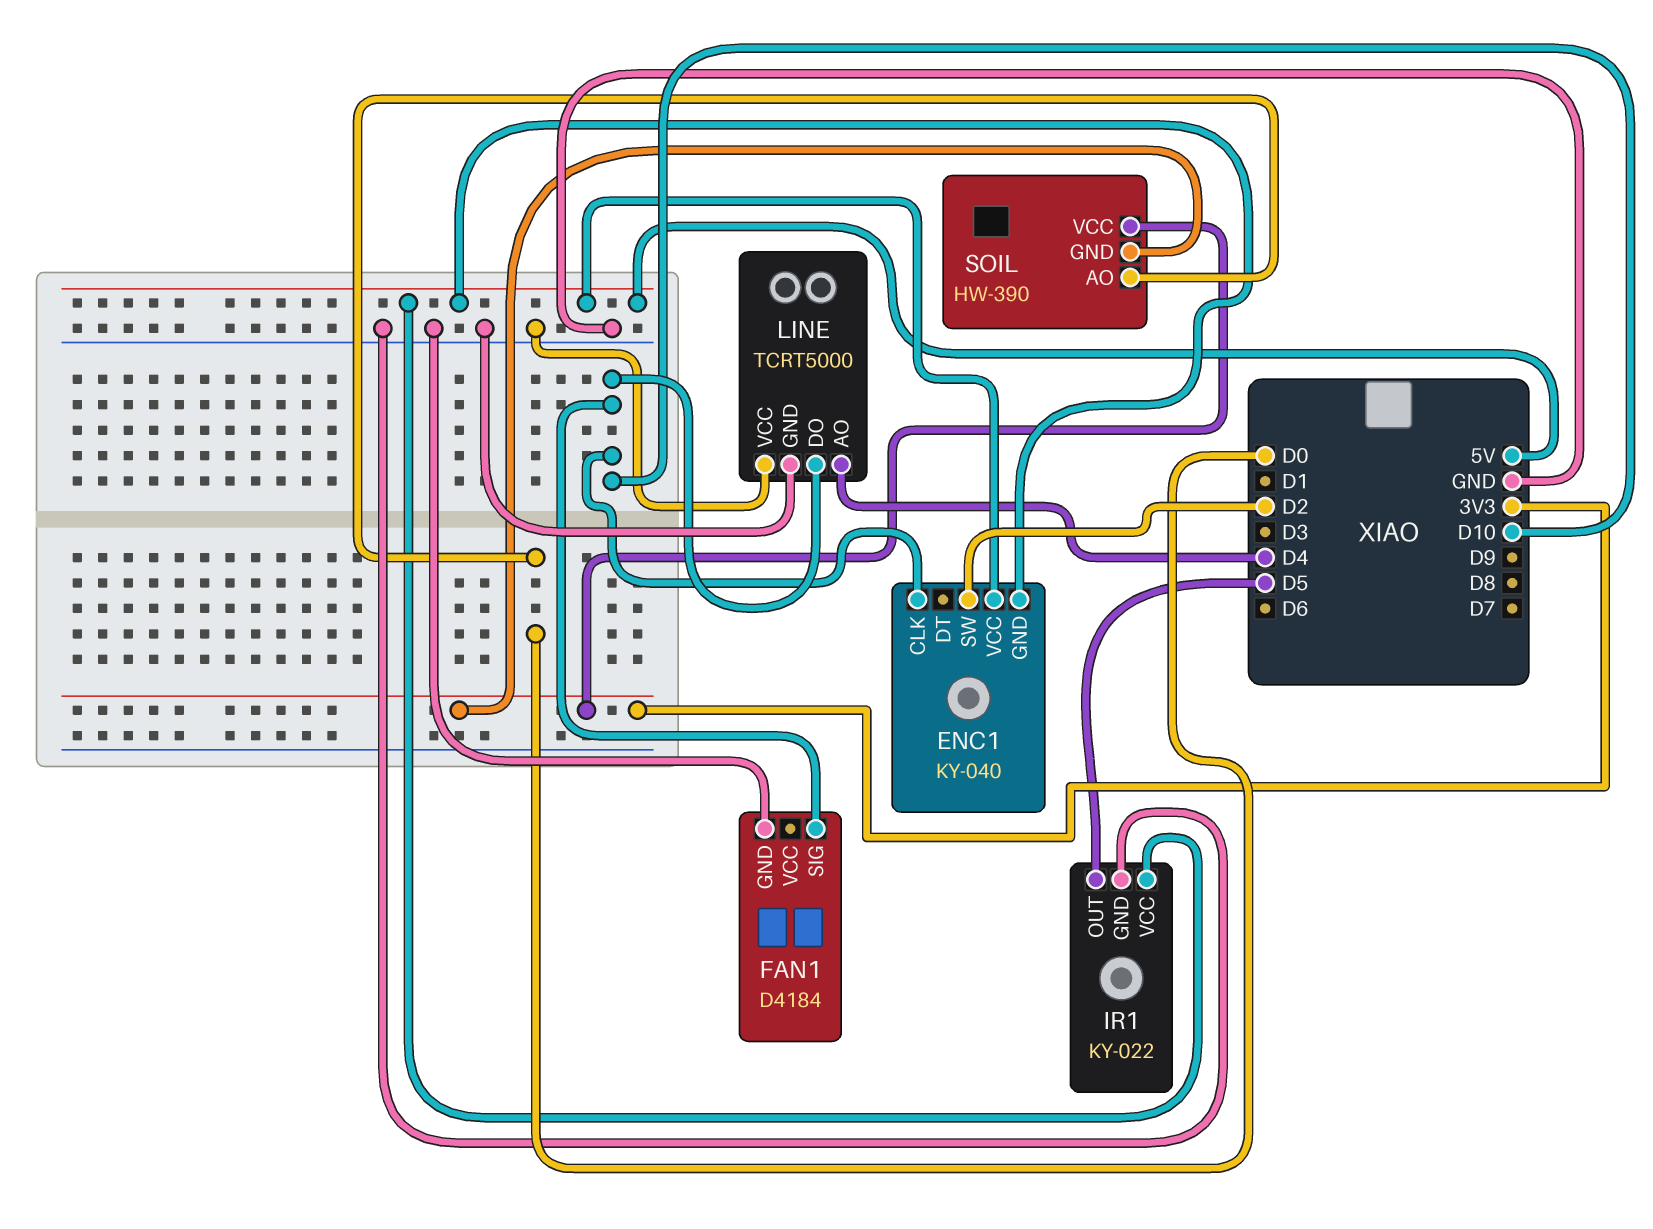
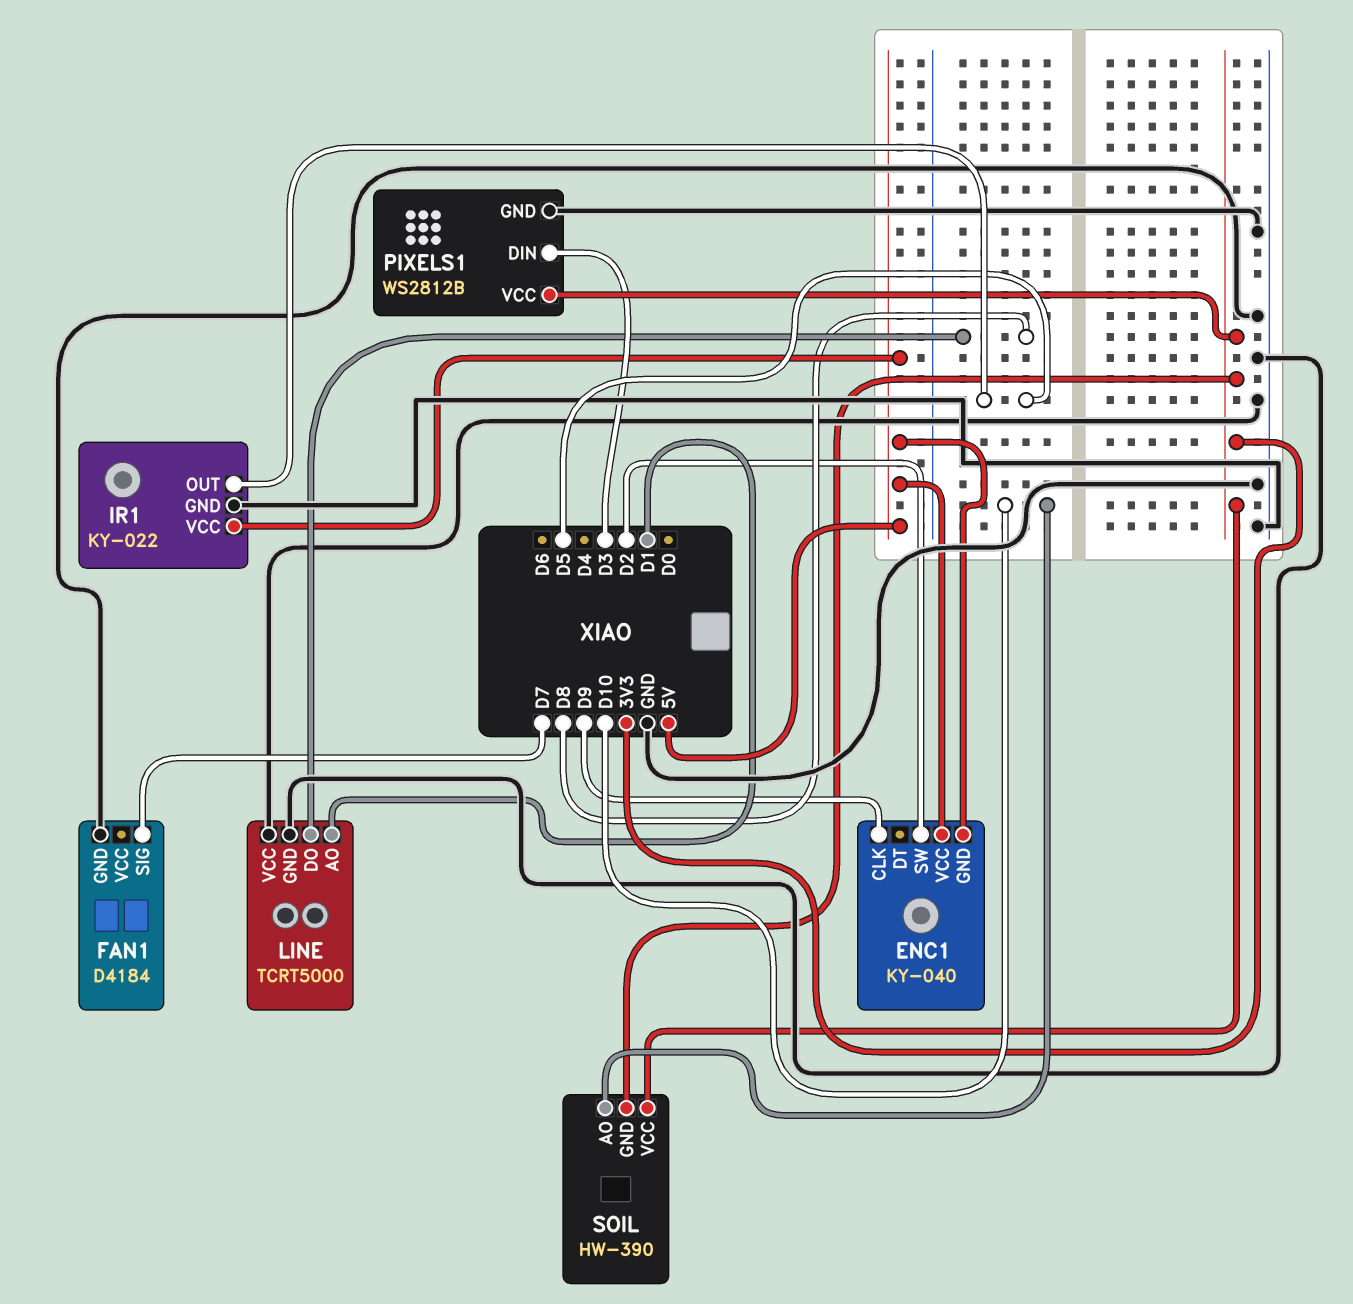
ENC1 pin CLK: D10 -> D9
FAN1 pin SIG: D10 -> D7
LINE pin AO: D4 -> D1
LINE pin DO: D10 -> D8
PIXELS1: none -> WS2812B
PIXELS1 pin DIN: none -> D3
PIXELS1 pin GND: none -> GND
PIXELS1 pin VCC: none -> 3V3
SOIL pin AO: D0 -> D10

